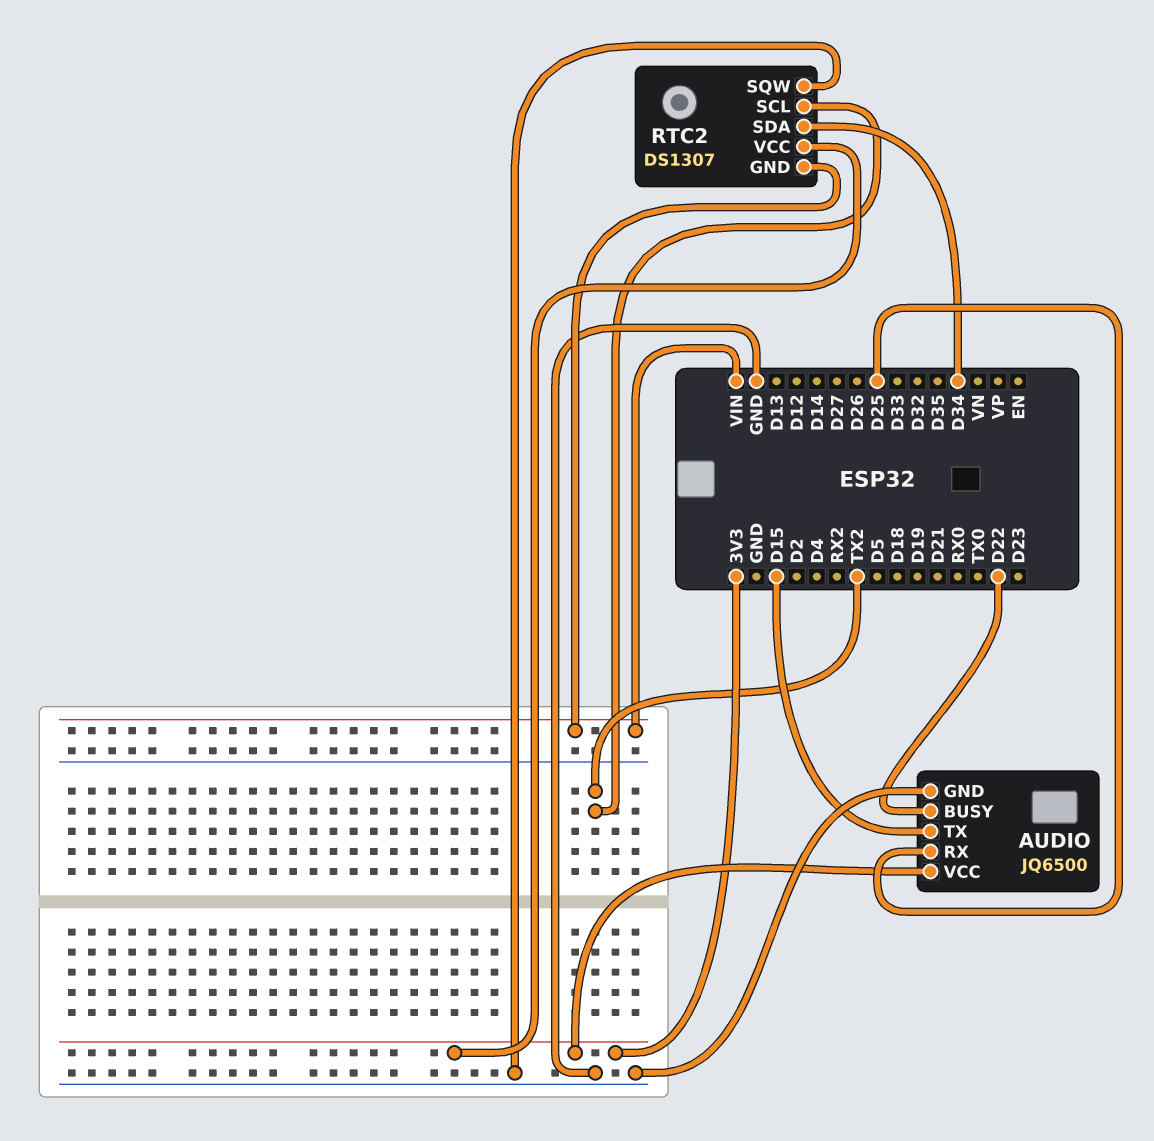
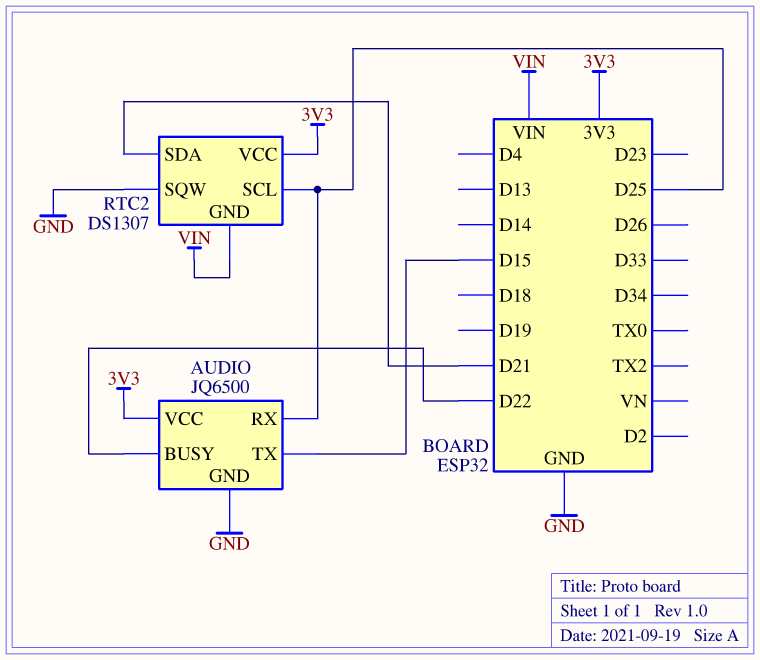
RTC2 pin SCL: TX2 -> D25
RTC2 pin SDA: D34 -> D21

